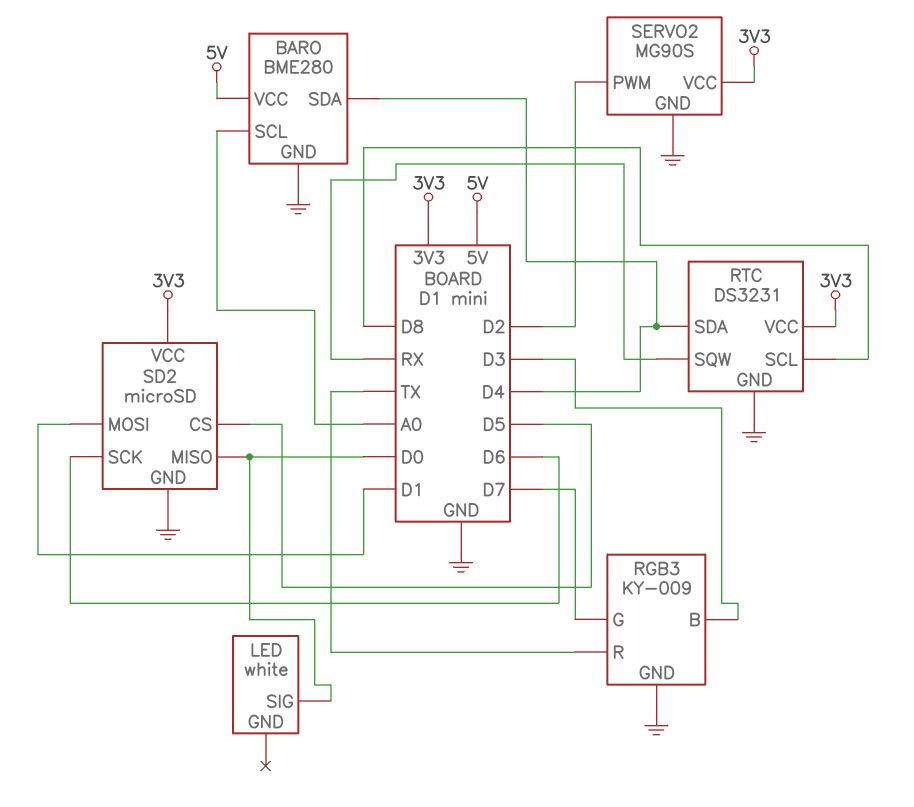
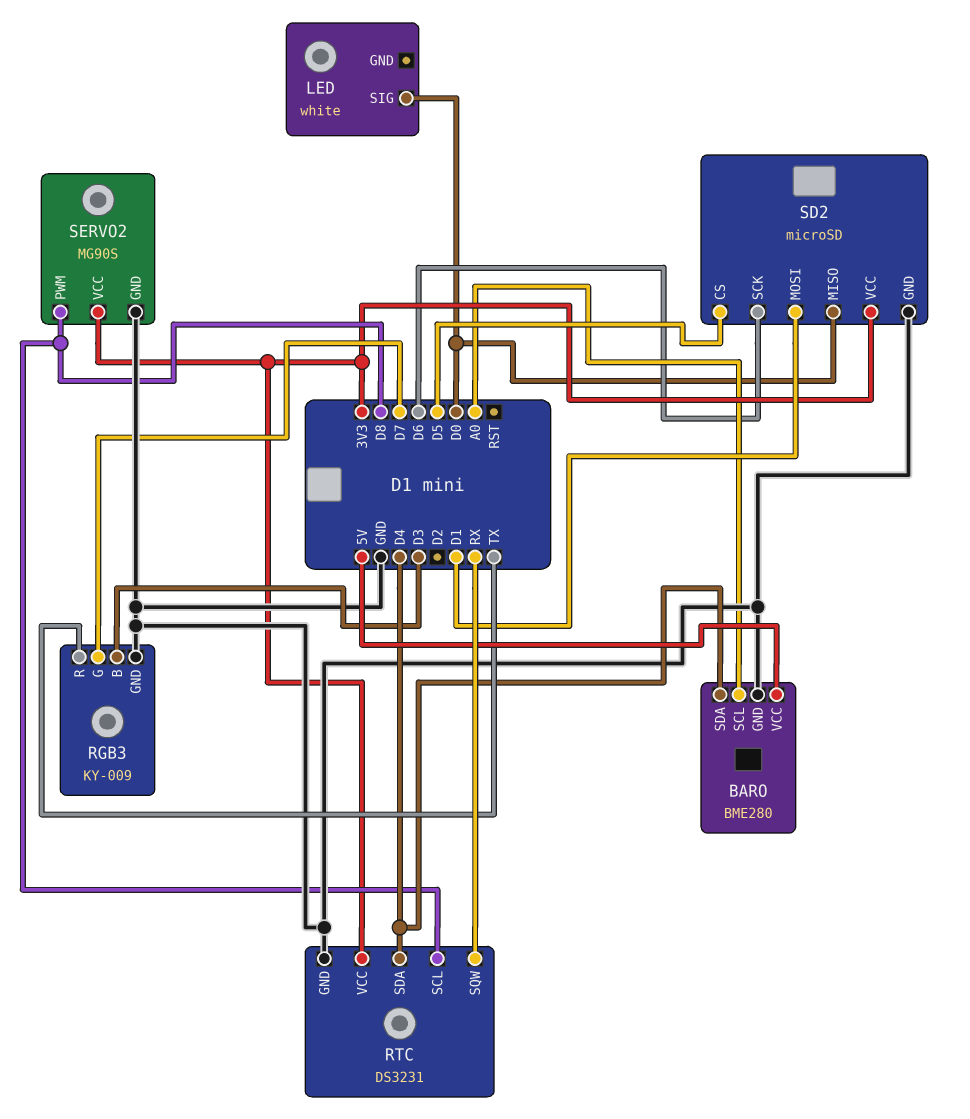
SERVO2 pin PWM: D2 -> D8

